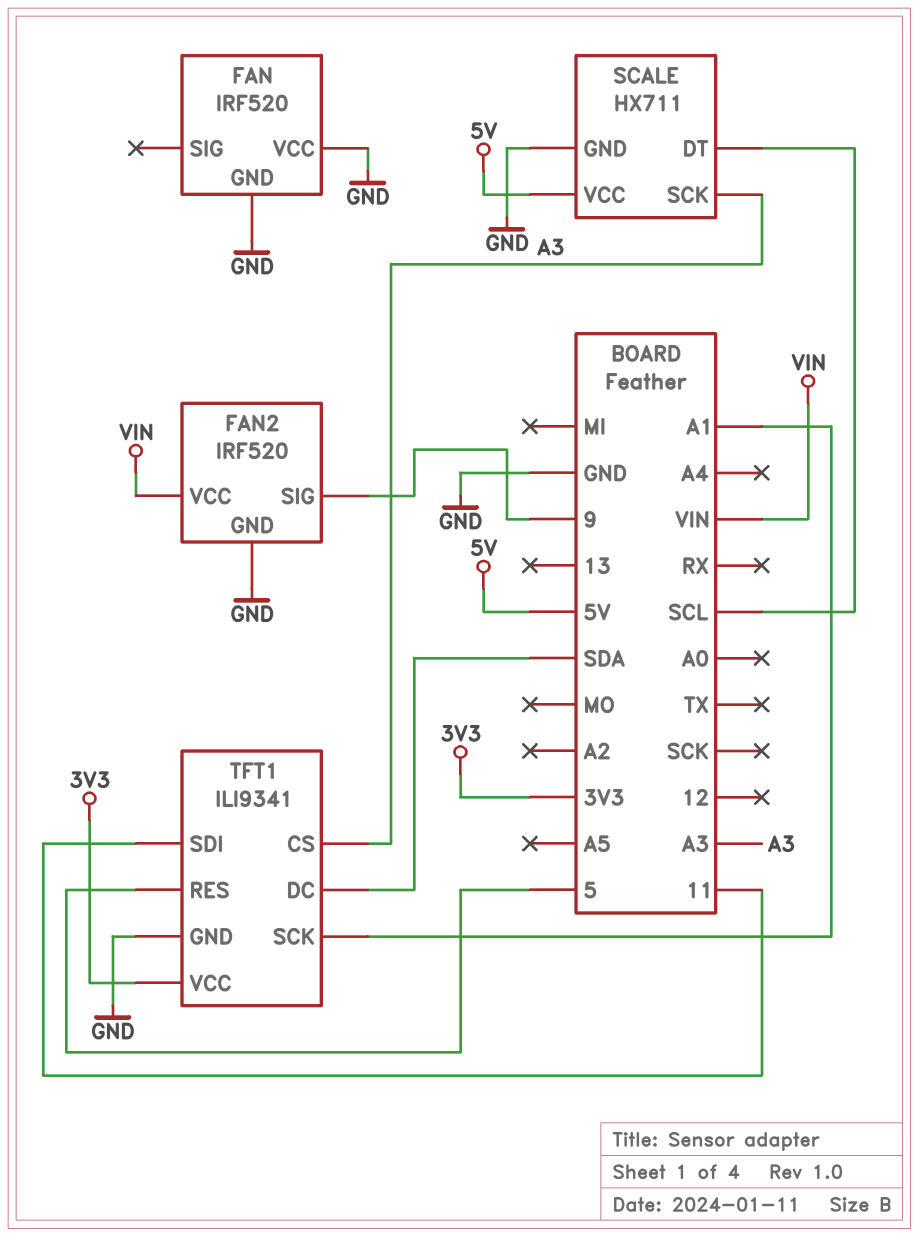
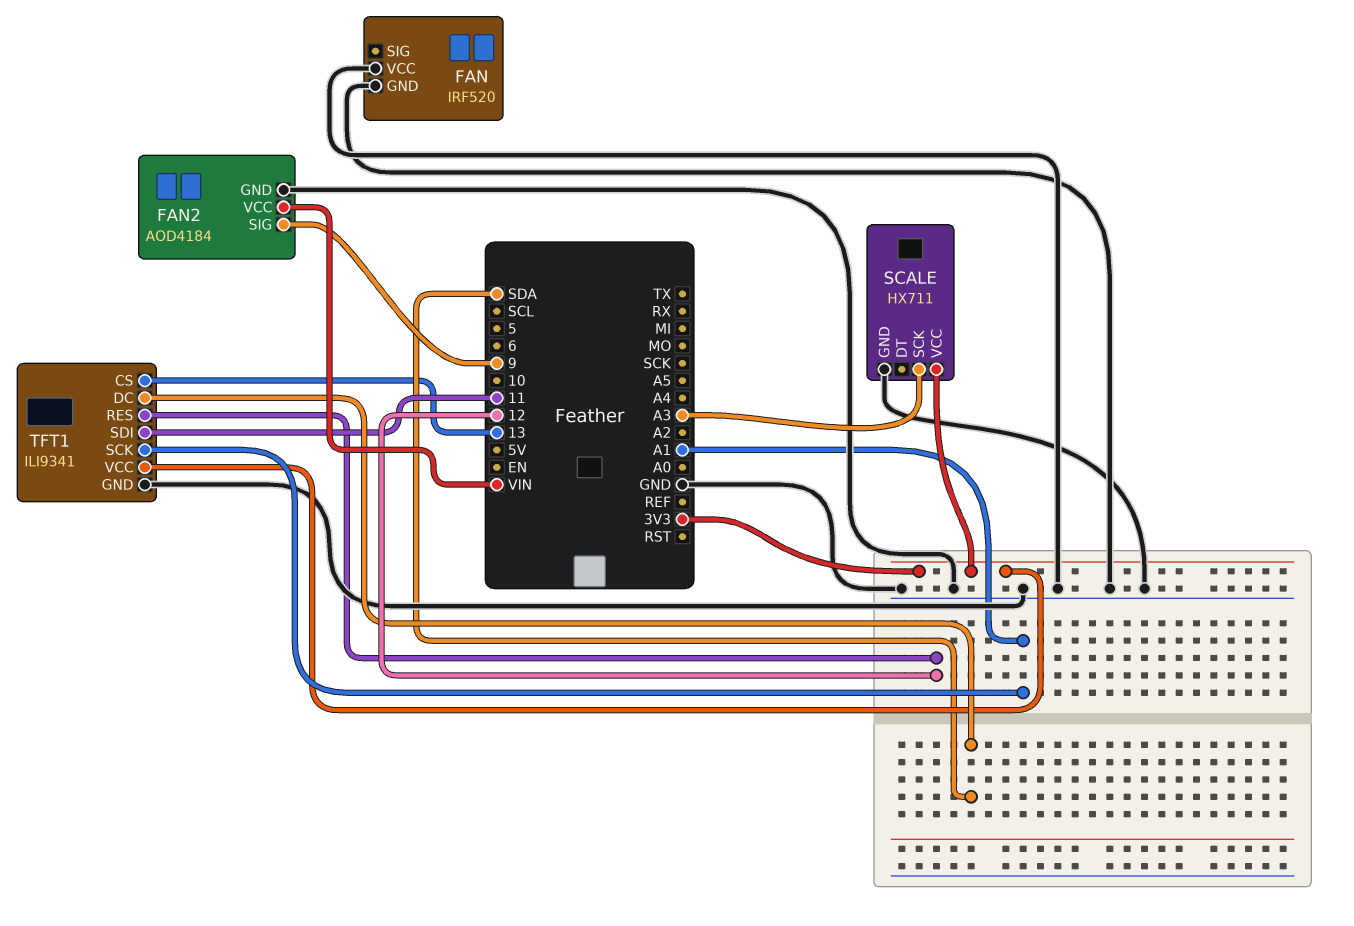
FAN2: IRF520 -> AOD4184
SCALE pin DT: SCL -> none
SCALE pin VCC: 5V -> 3V3
TFT1 pin CS: A3 -> 13
TFT1 pin RES: 5 -> 12

